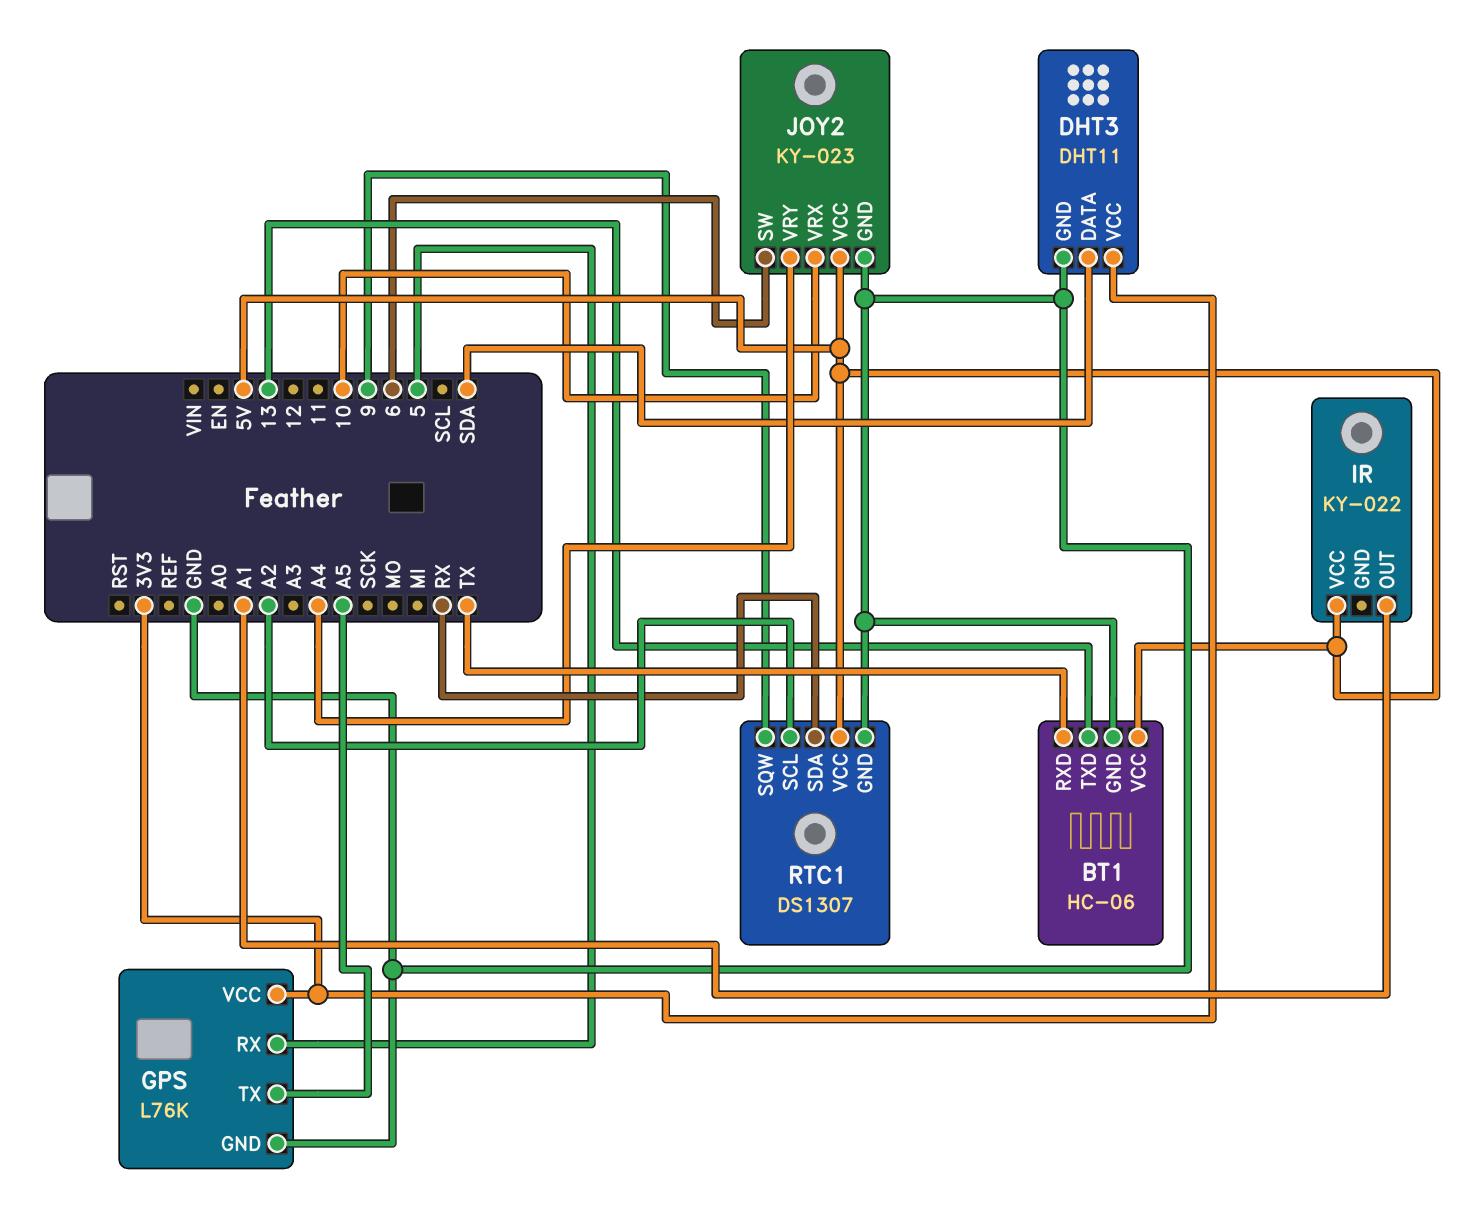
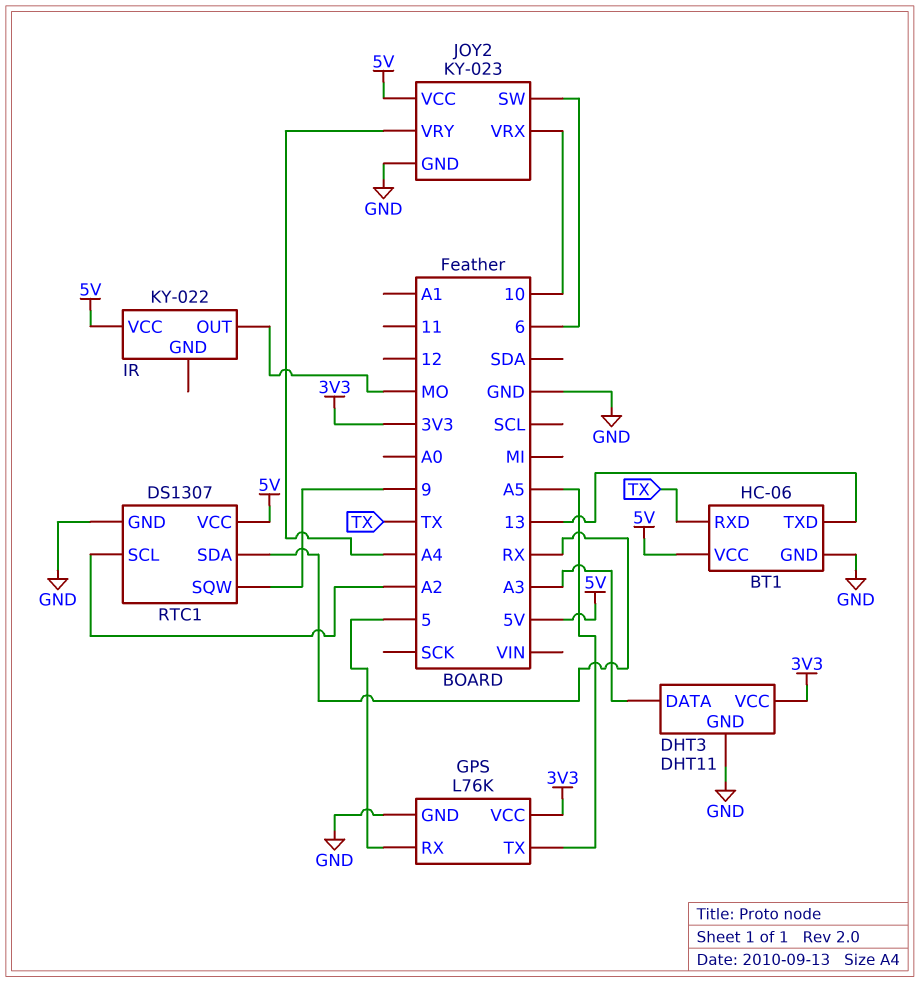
DHT3 pin DATA: SDA -> A3
IR pin OUT: A1 -> MO

